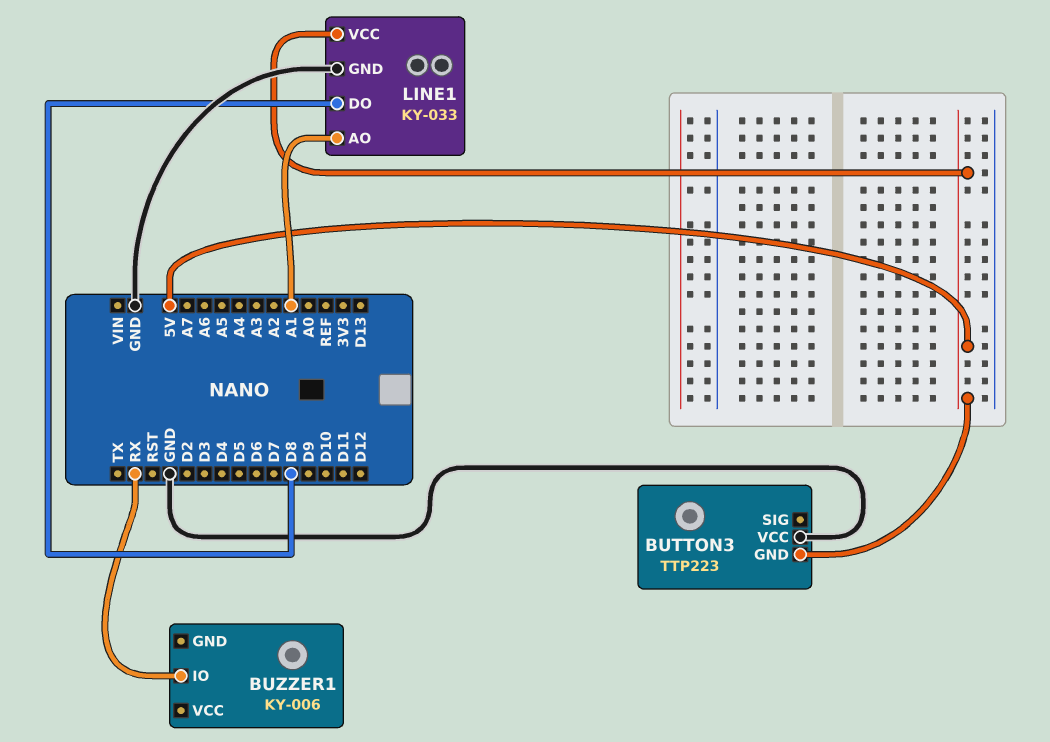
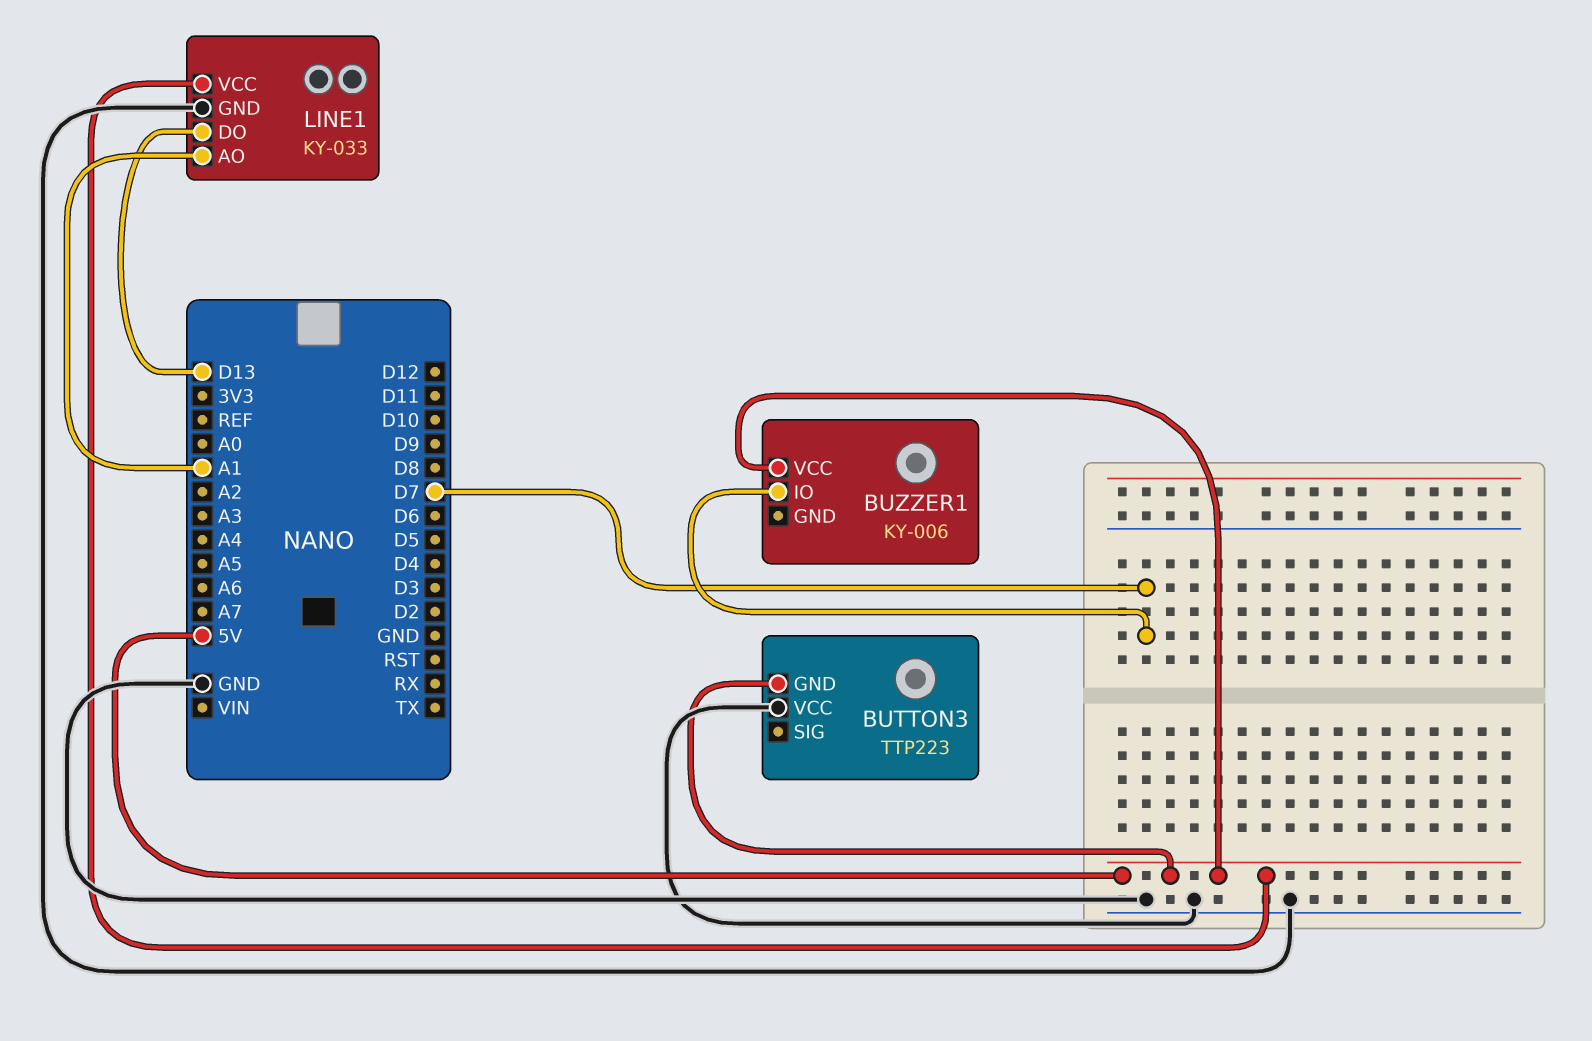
BUZZER1 pin IO: RX -> D7
BUZZER1 pin VCC: none -> 5V
LINE1 pin DO: D8 -> D13

